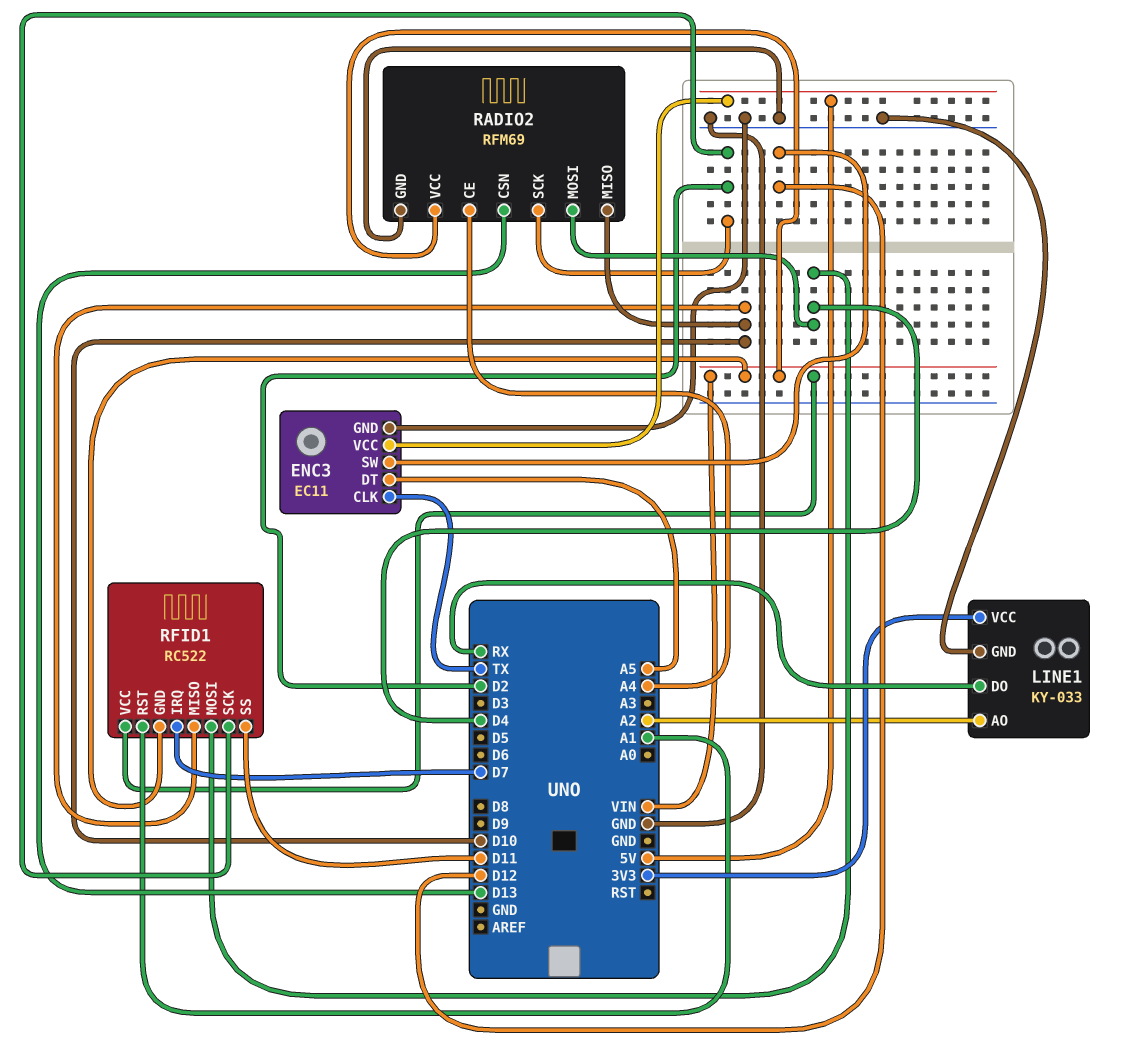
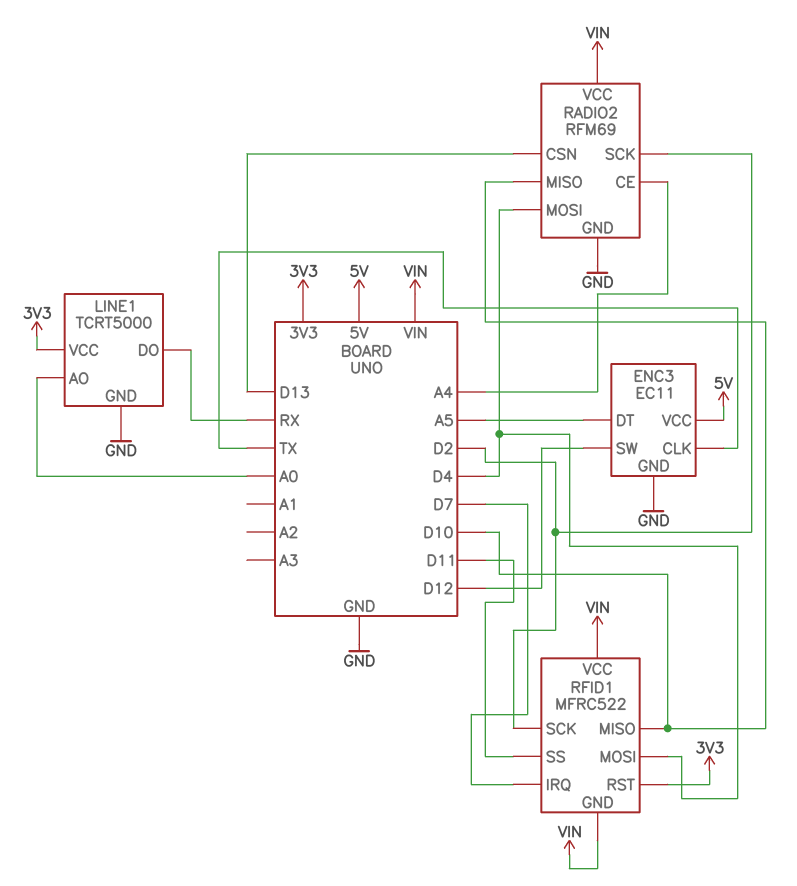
LINE1: KY-033 -> TCRT5000
LINE1 pin AO: A2 -> A0
RFID1: RC522 -> MFRC522
RFID1 pin RST: A1 -> 3V3

